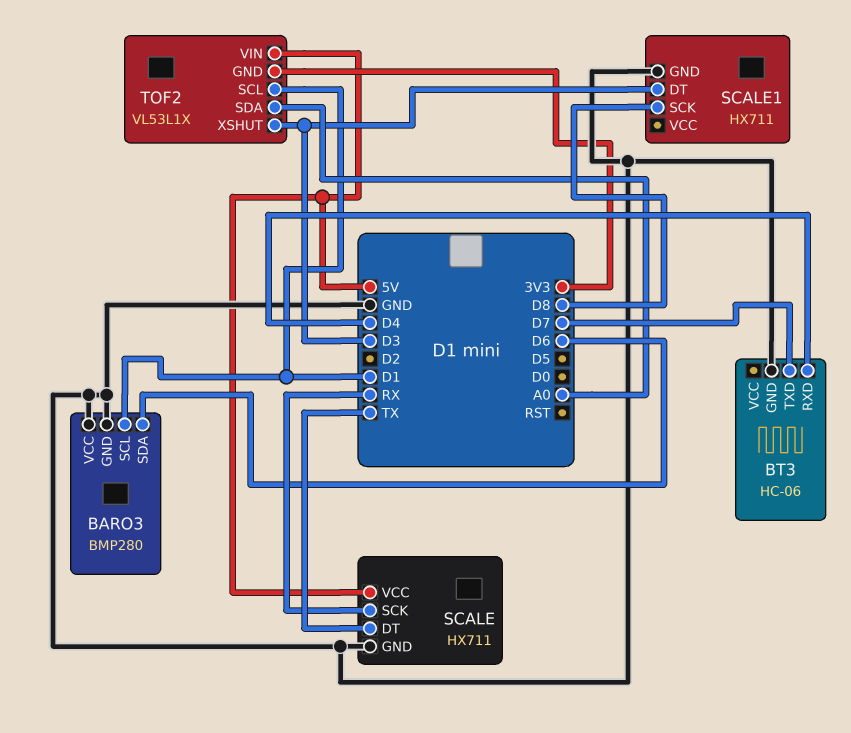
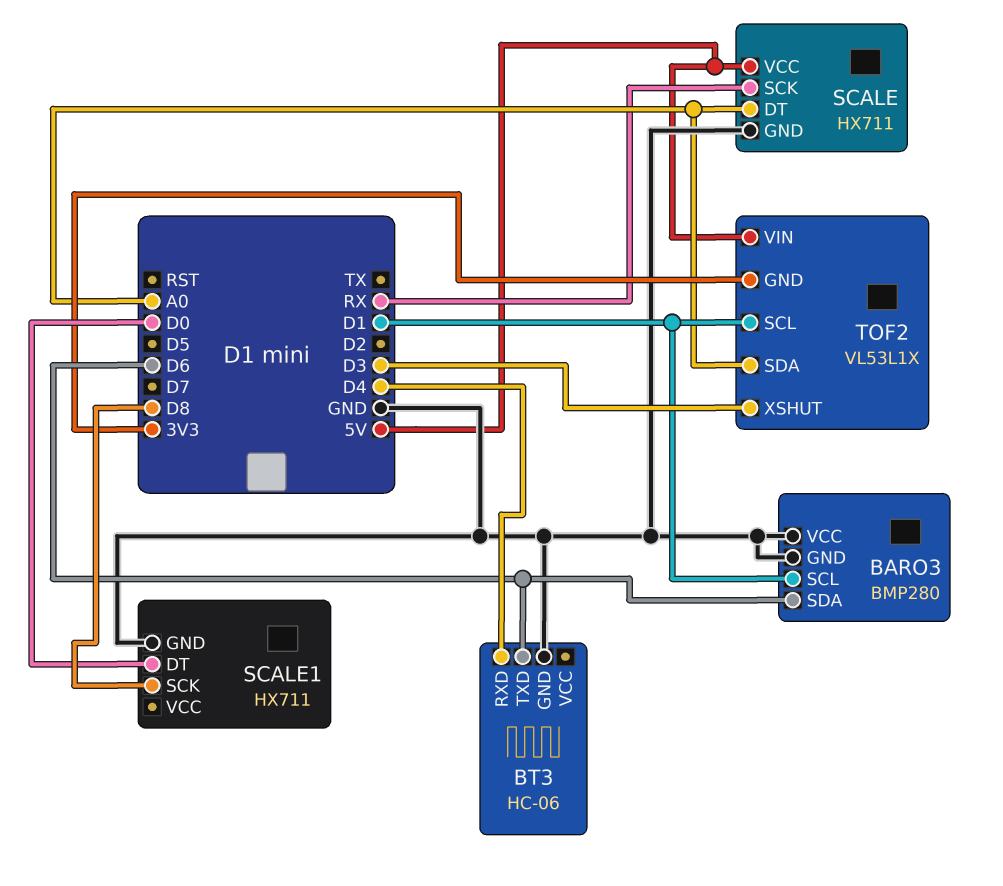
BT3 pin TXD: D7 -> D6
SCALE pin DT: TX -> A0
SCALE1 pin DT: D3 -> D0

